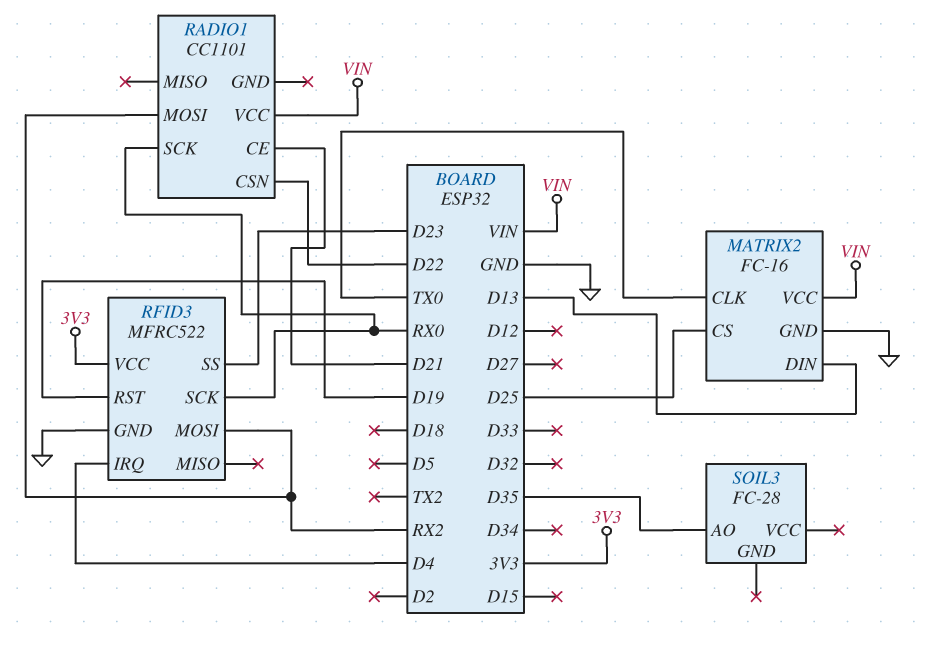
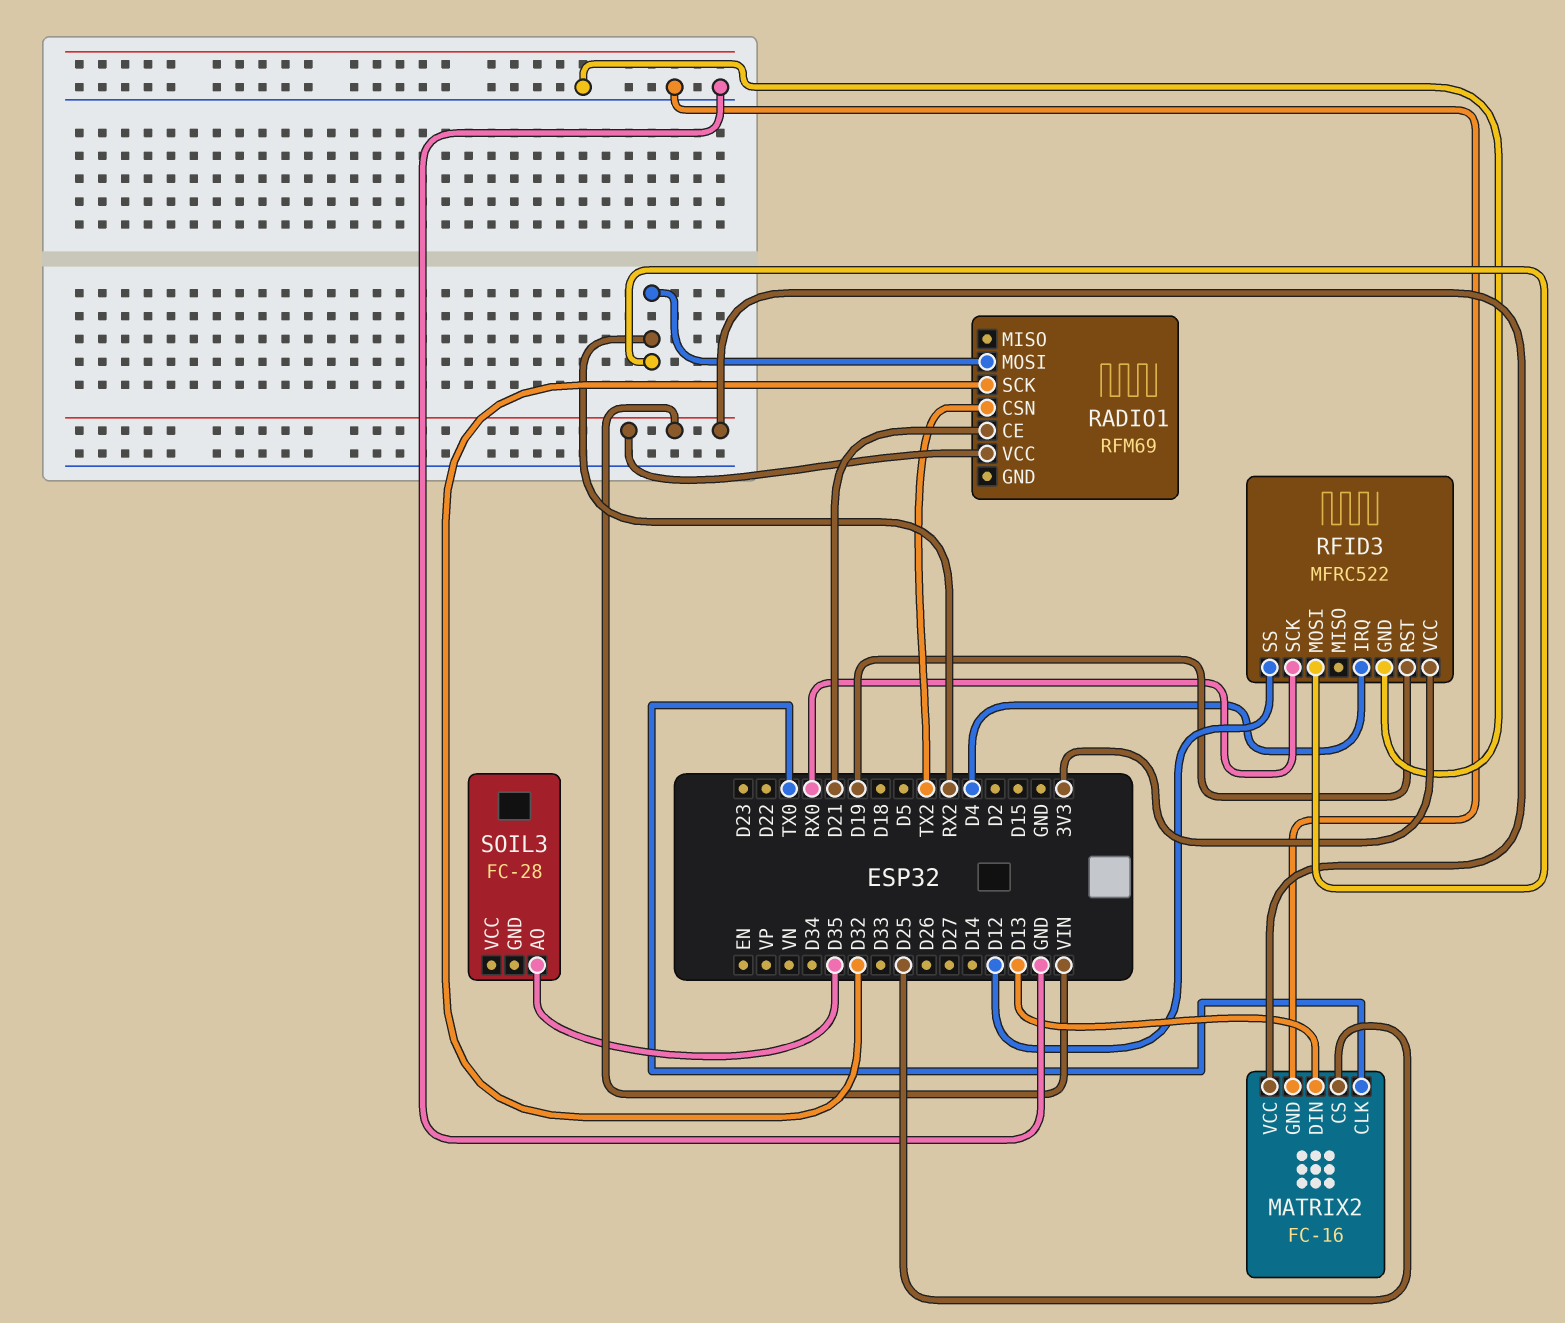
RADIO1: CC1101 -> RFM69
RADIO1 pin CSN: D22 -> TX2
RADIO1 pin SCK: RX0 -> D32
RFID3 pin SS: D23 -> D12

